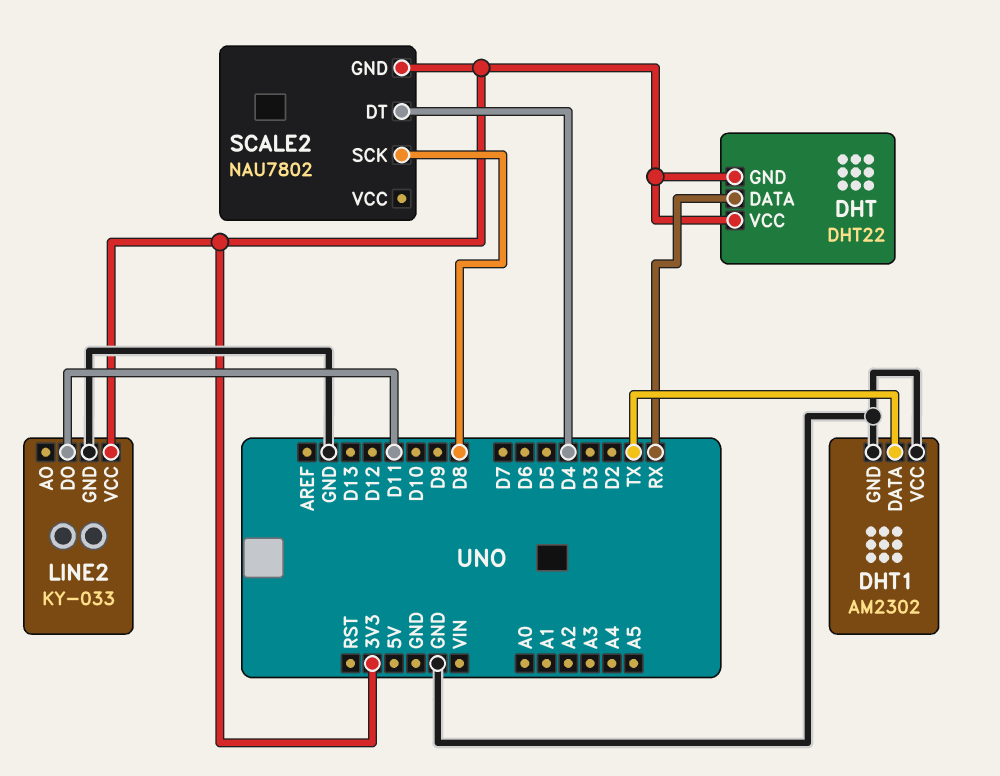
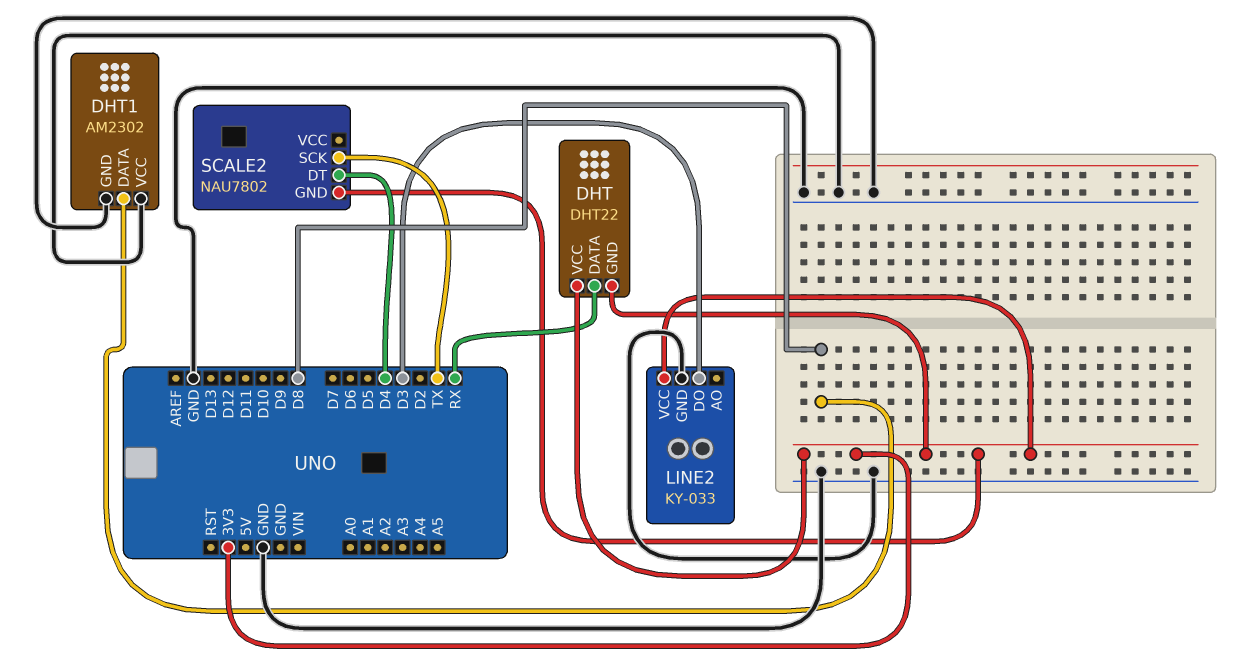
DHT1 pin DATA: TX -> D8
LINE2 pin DO: D11 -> D3
SCALE2 pin SCK: D8 -> TX

